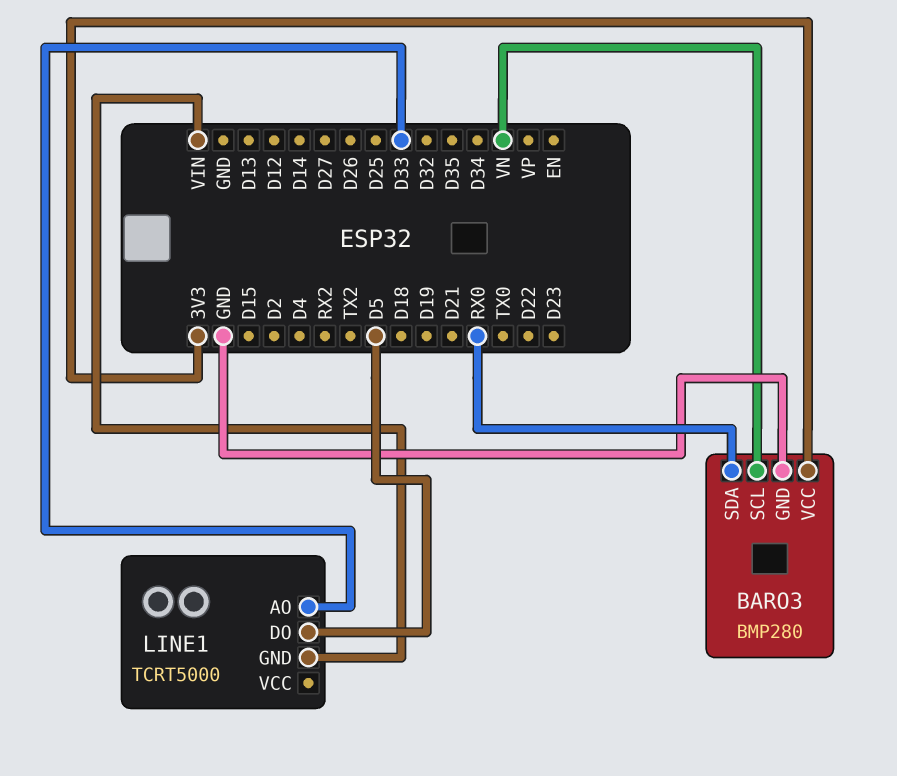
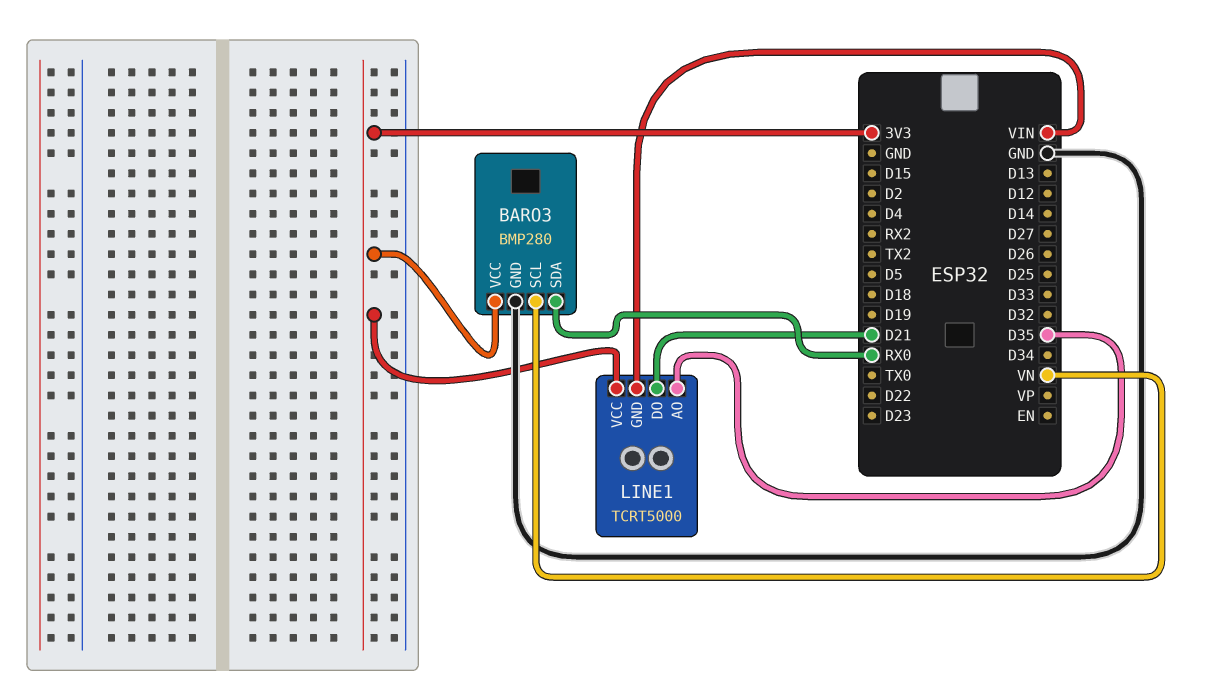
LINE1 pin AO: D33 -> D35
LINE1 pin DO: D5 -> D21
LINE1 pin VCC: none -> 3V3

